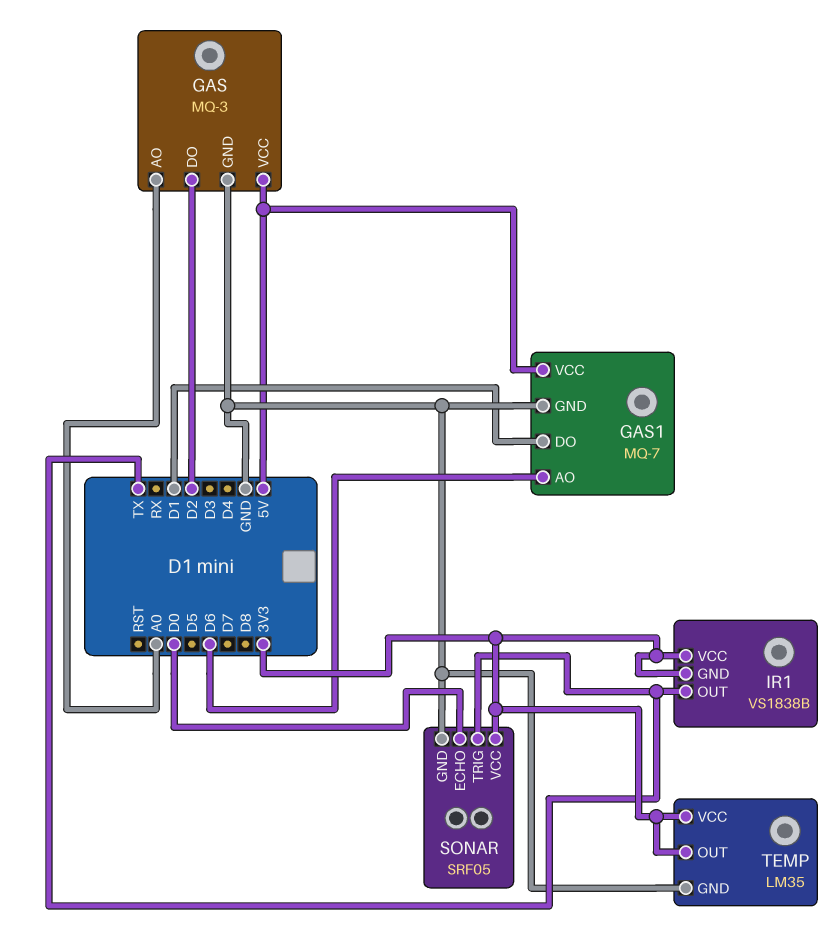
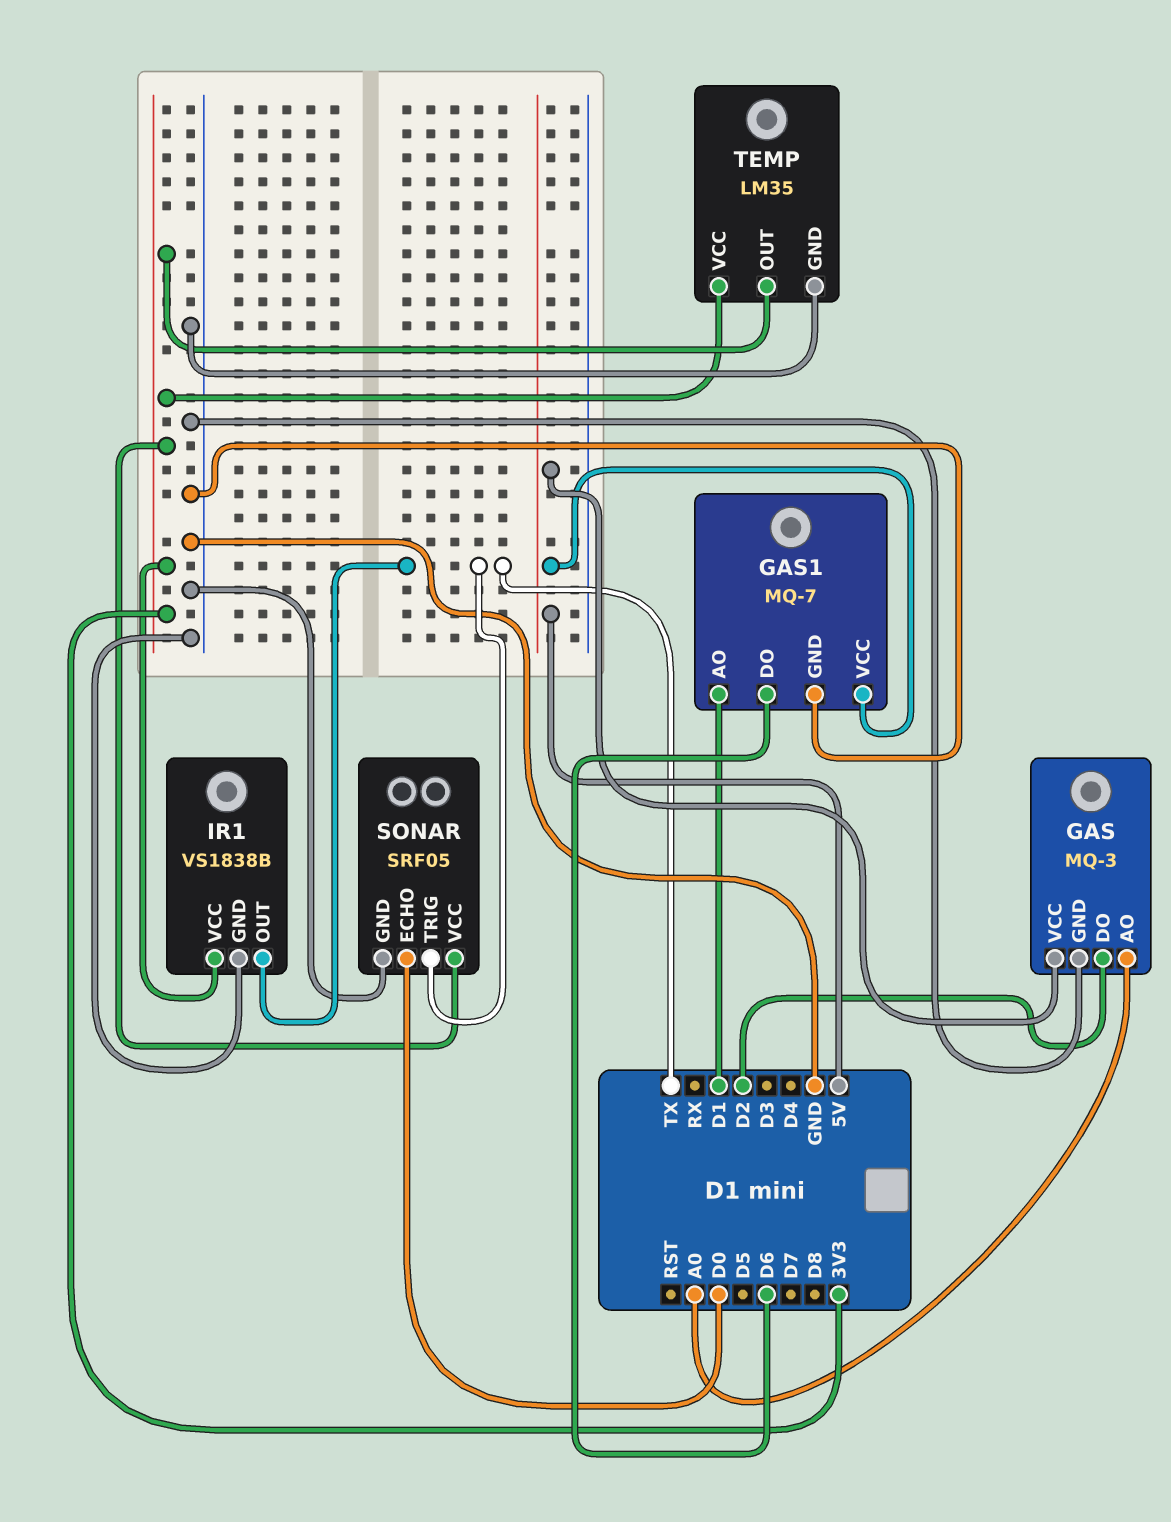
GAS1 pin AO: D6 -> D1
GAS1 pin DO: D1 -> D6
IR1 pin GND: 3V3 -> GND

